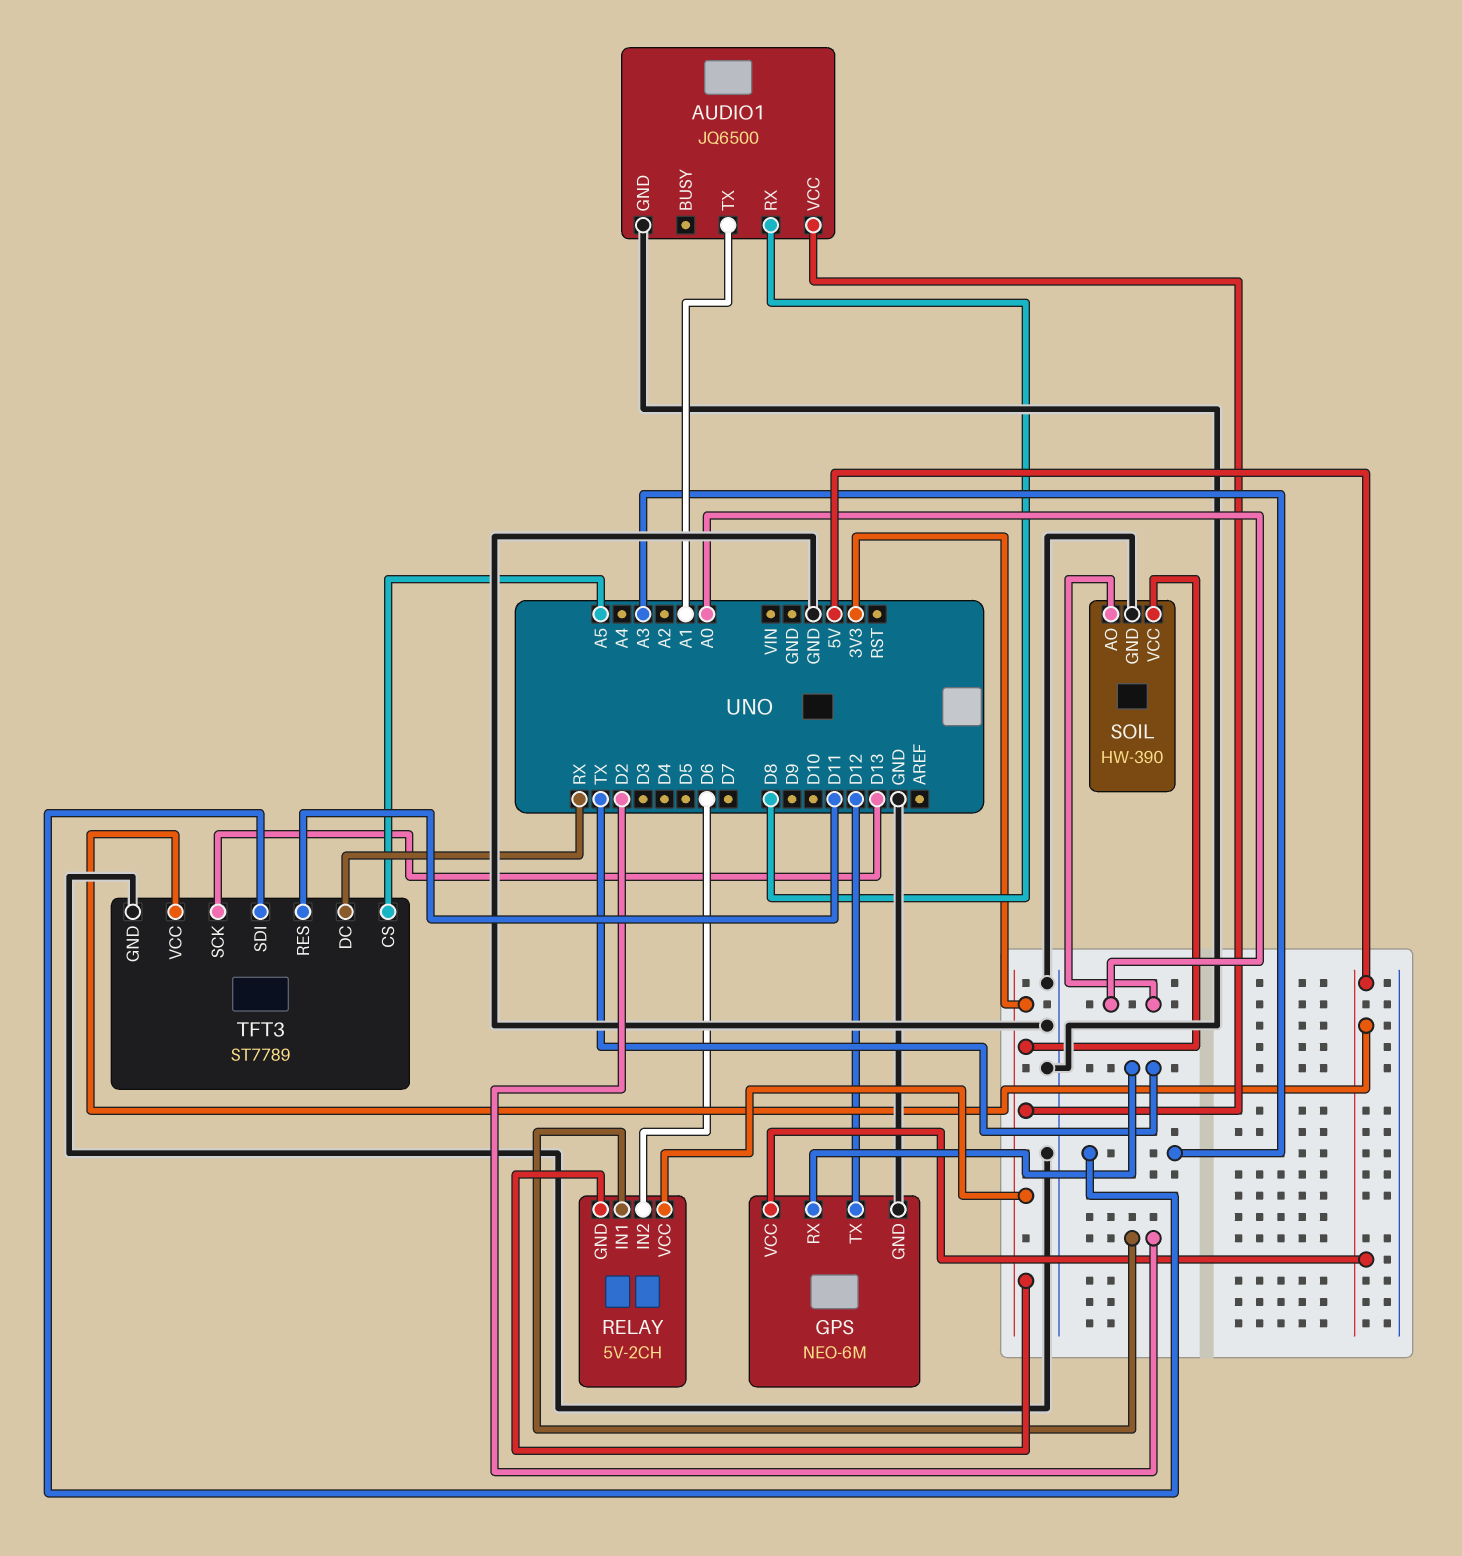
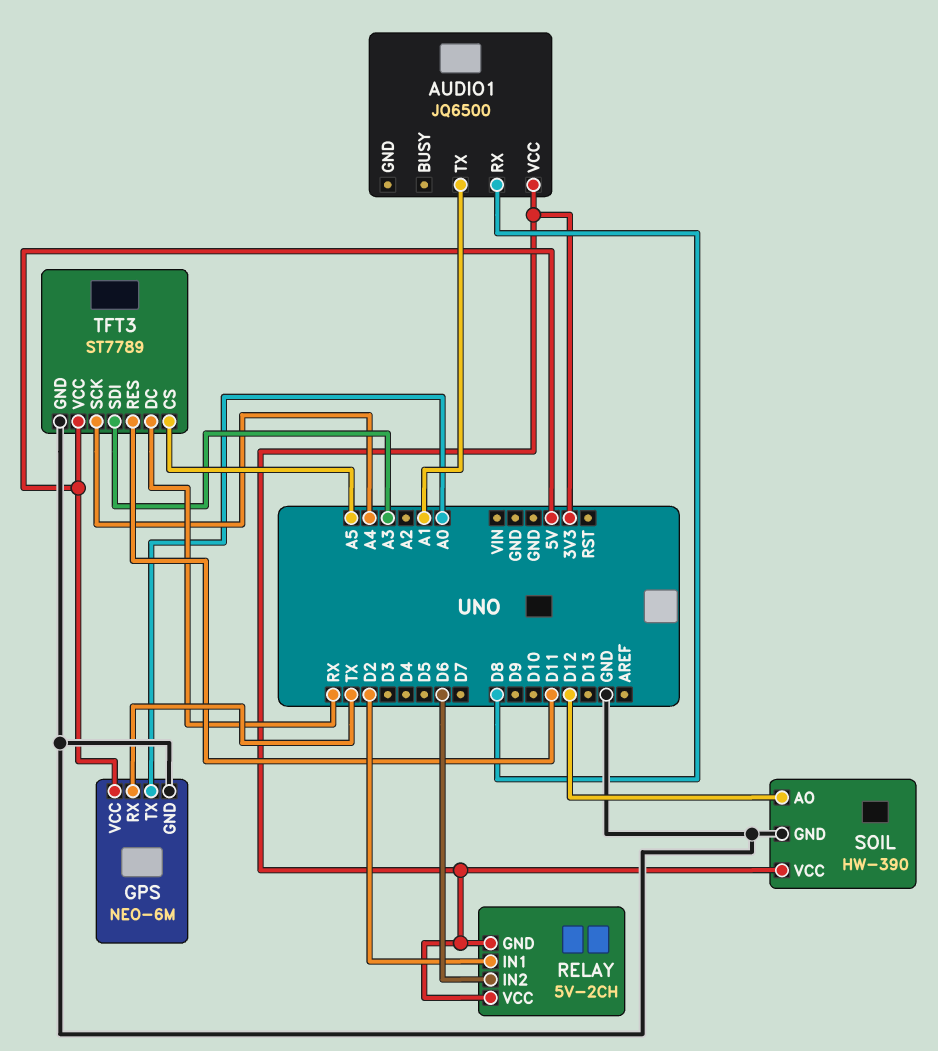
AUDIO1 pin GND: GND -> none
GPS pin TX: D12 -> A0
SOIL pin AO: A0 -> D12
TFT3 pin SCK: D13 -> A4

